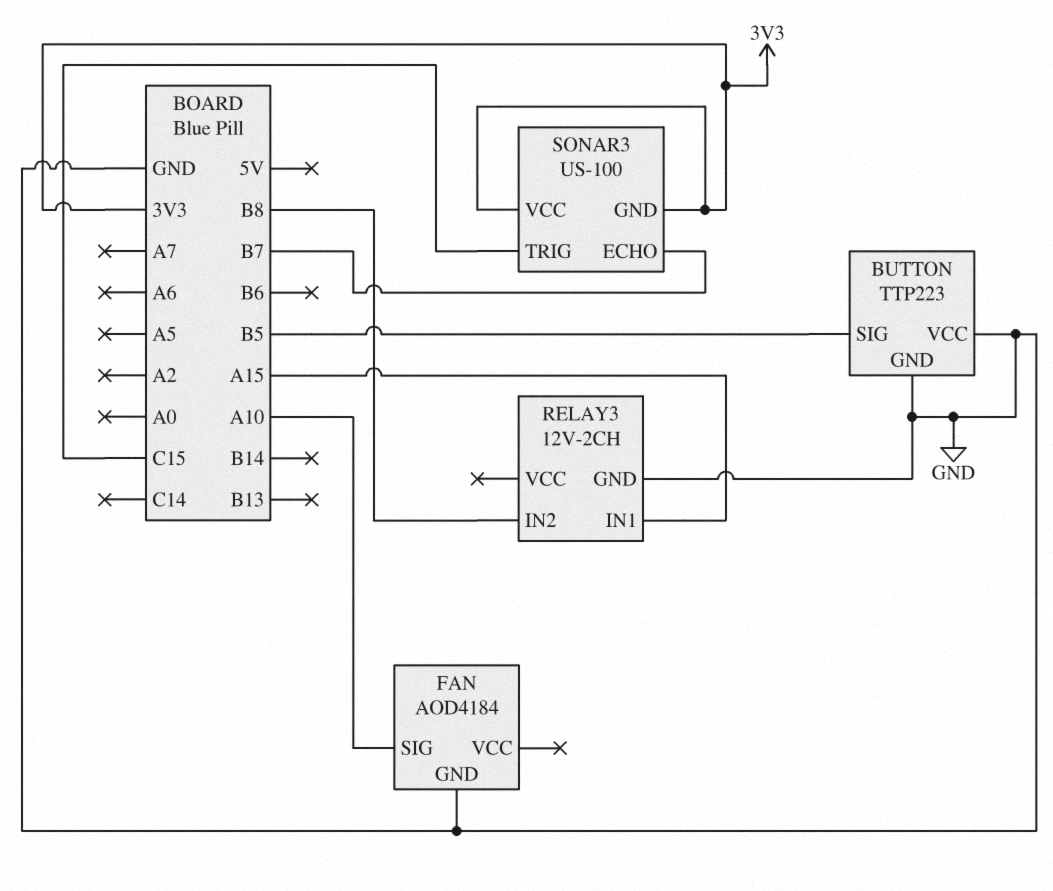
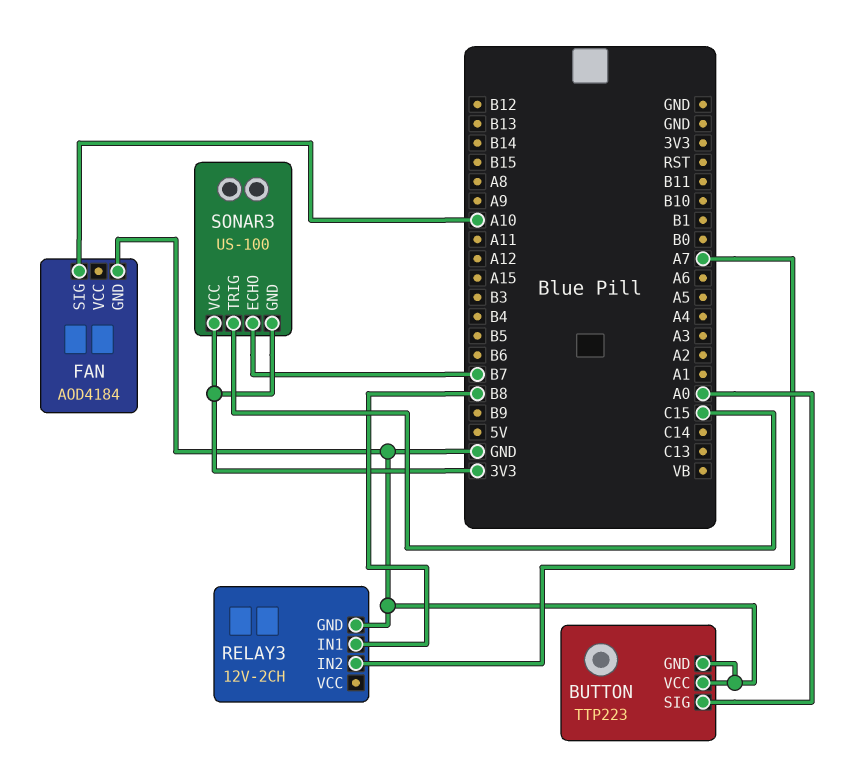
BUTTON pin SIG: B5 -> A0
RELAY3 pin IN1: A15 -> B8
RELAY3 pin IN2: B8 -> A7

